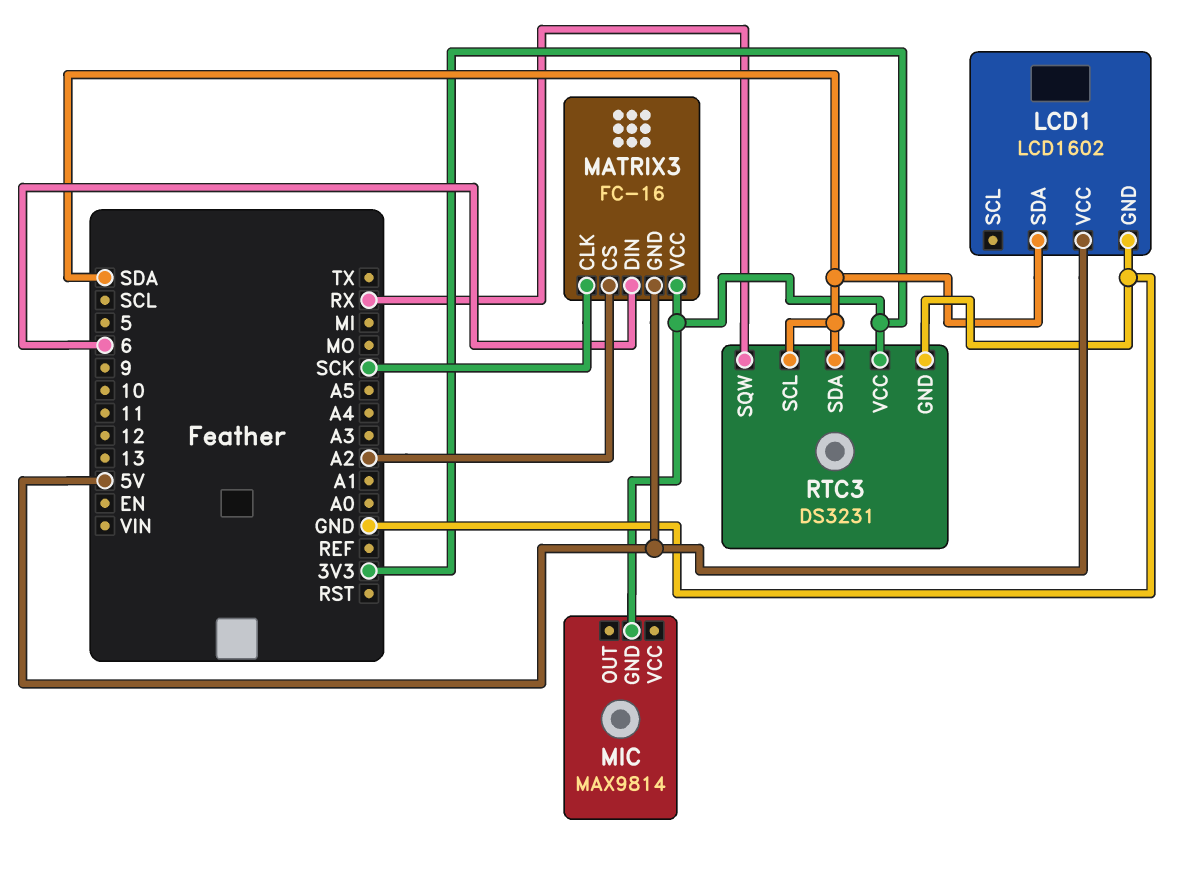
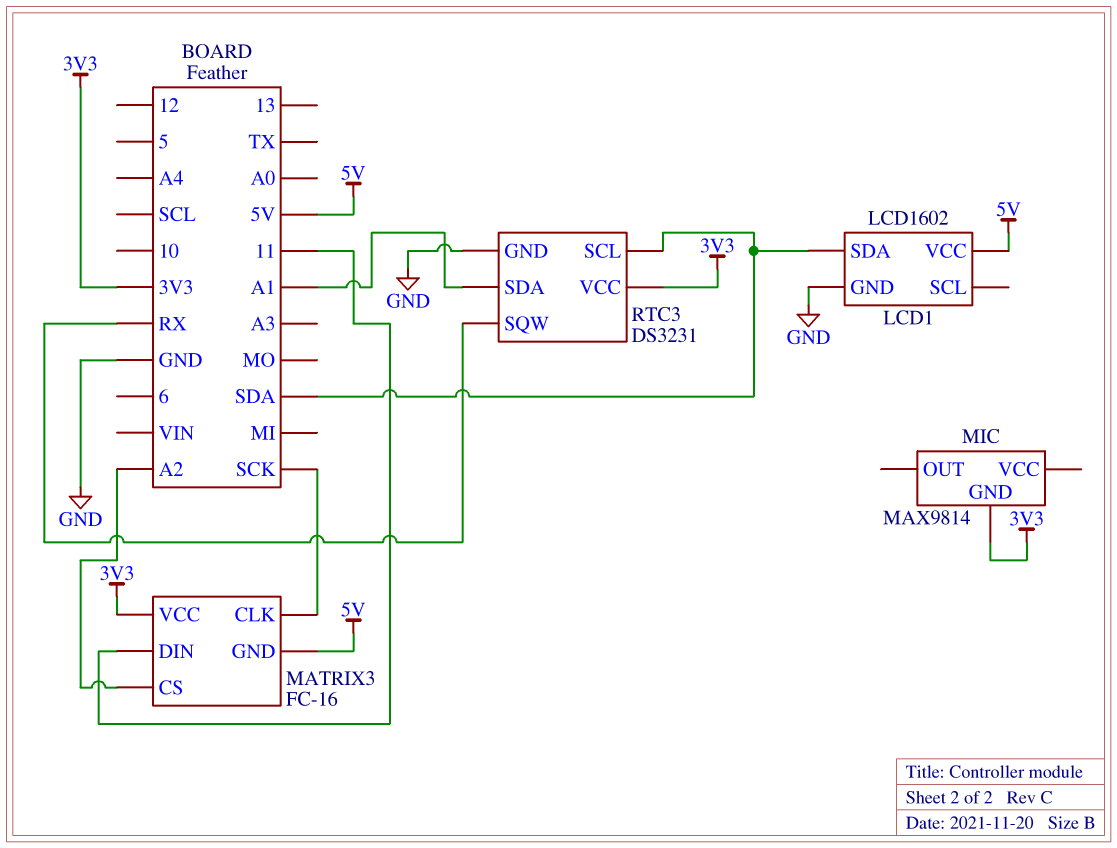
MATRIX3 pin DIN: 6 -> 11
RTC3 pin SDA: SDA -> A1

